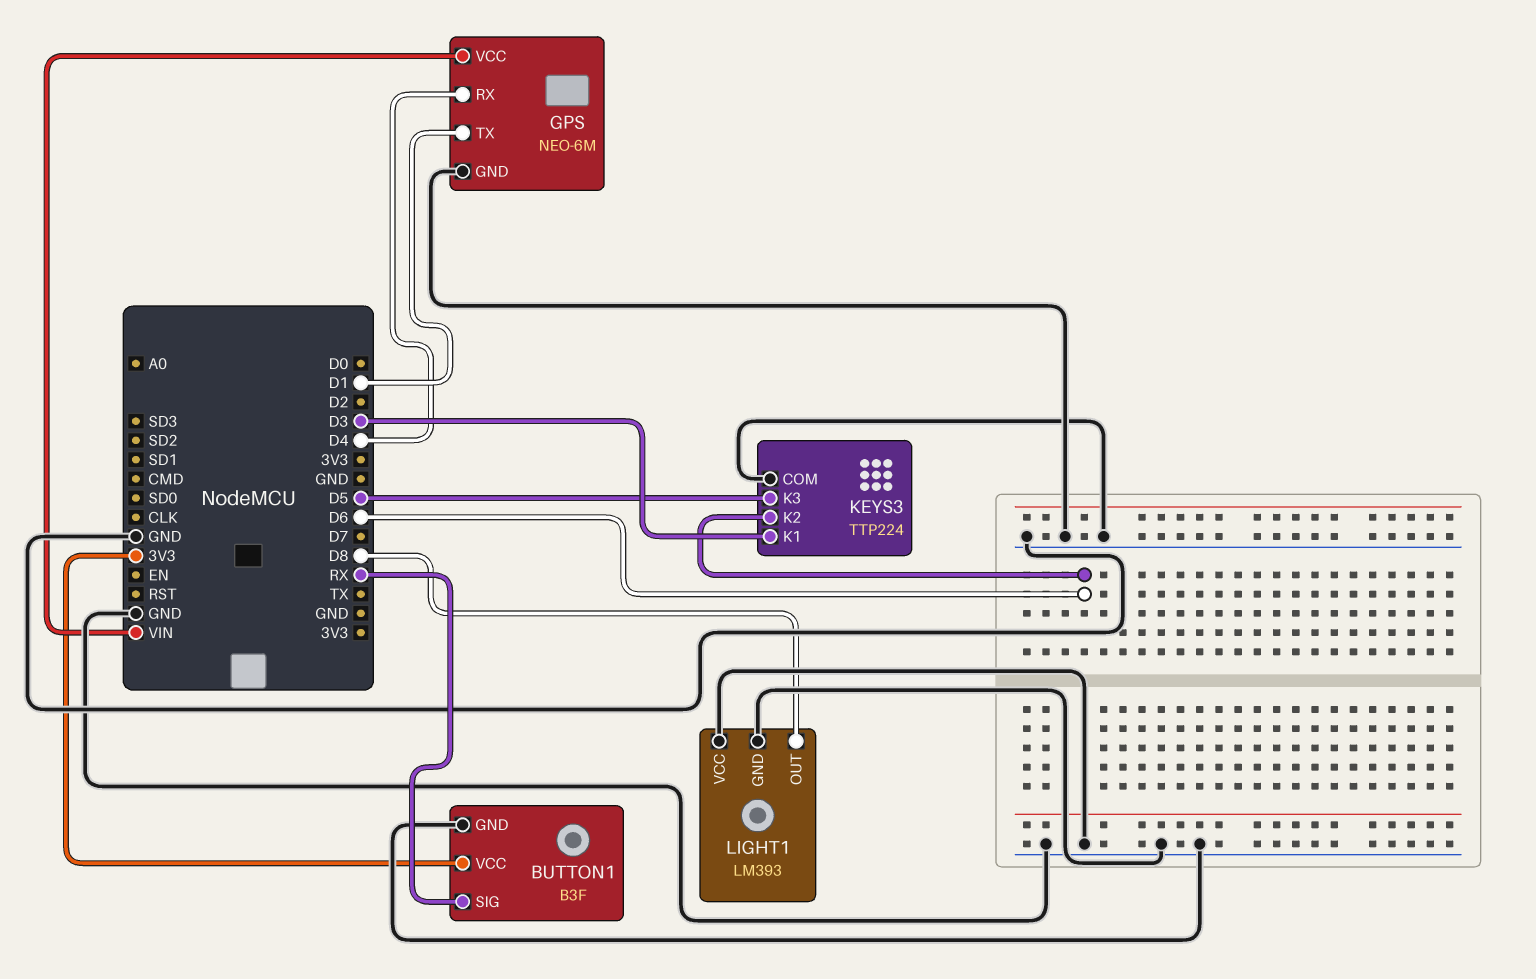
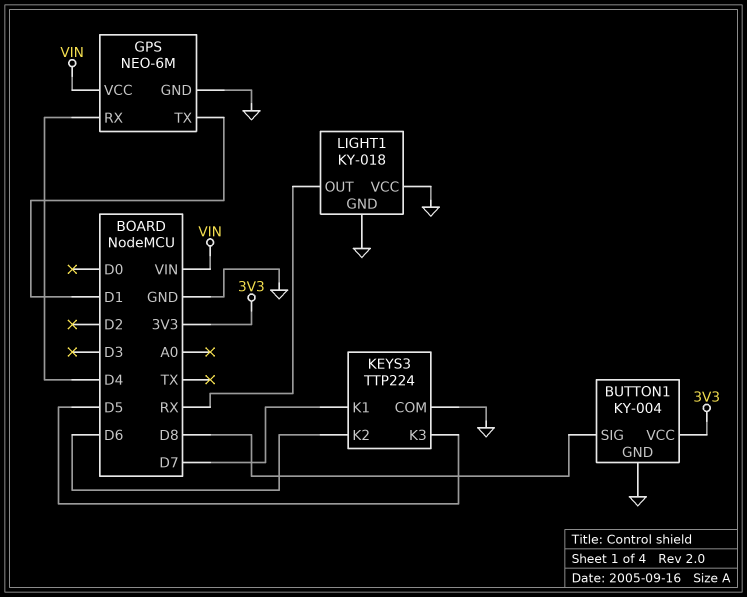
BUTTON1: B3F -> KY-004
BUTTON1 pin SIG: RX -> D8
KEYS3 pin K1: D3 -> D7
LIGHT1: LM393 -> KY-018
LIGHT1 pin OUT: D8 -> RX

